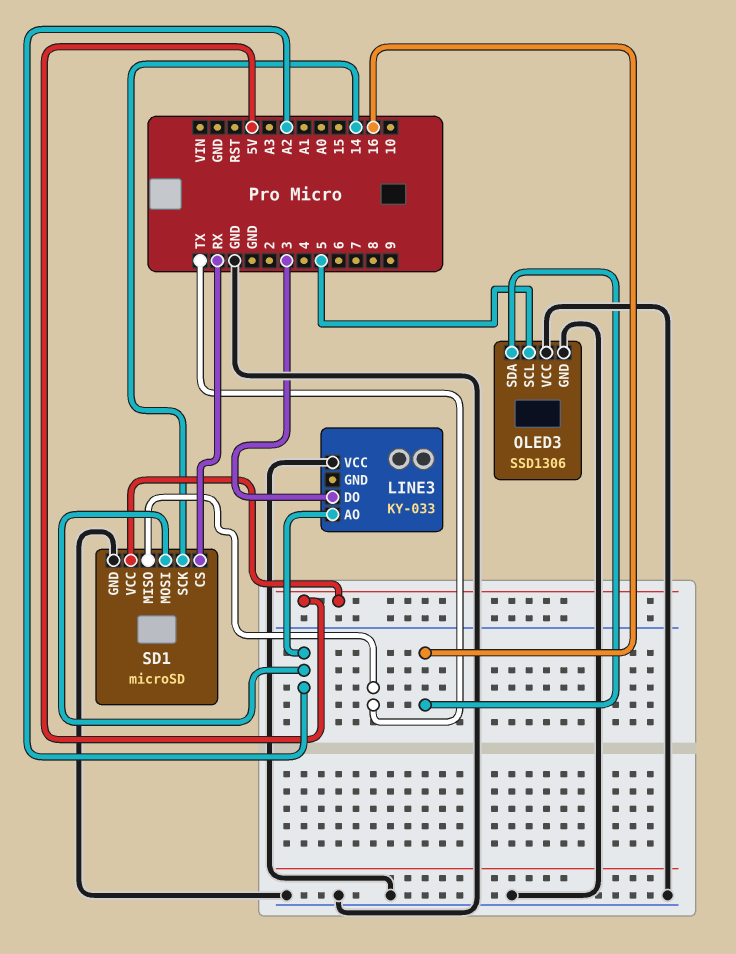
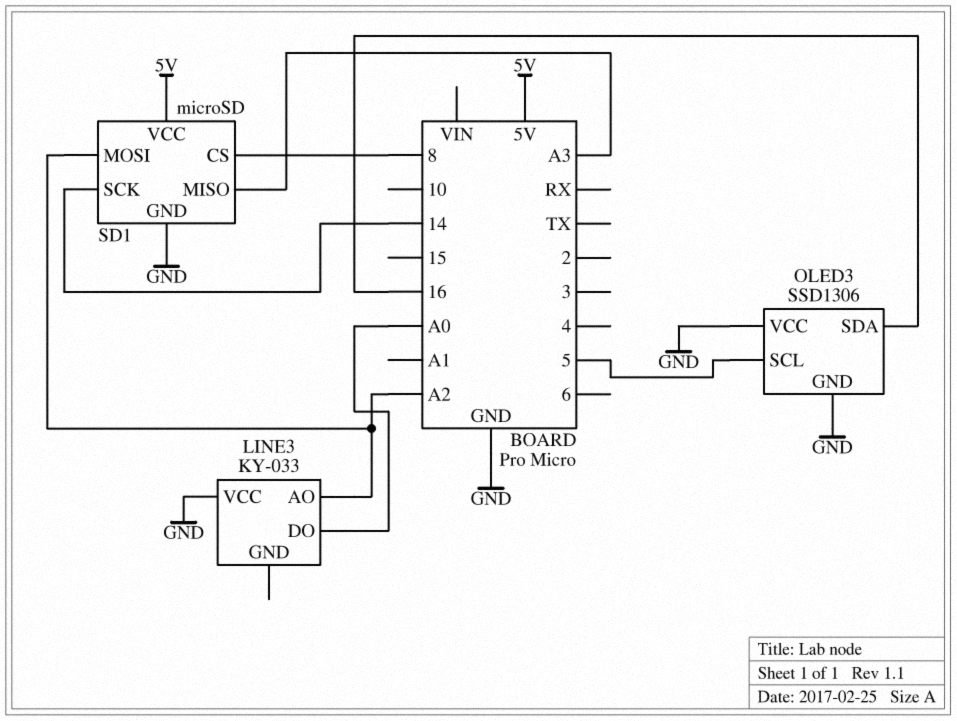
LINE3 pin DO: 3 -> A0
SD1 pin CS: RX -> 8
SD1 pin MISO: TX -> A3

